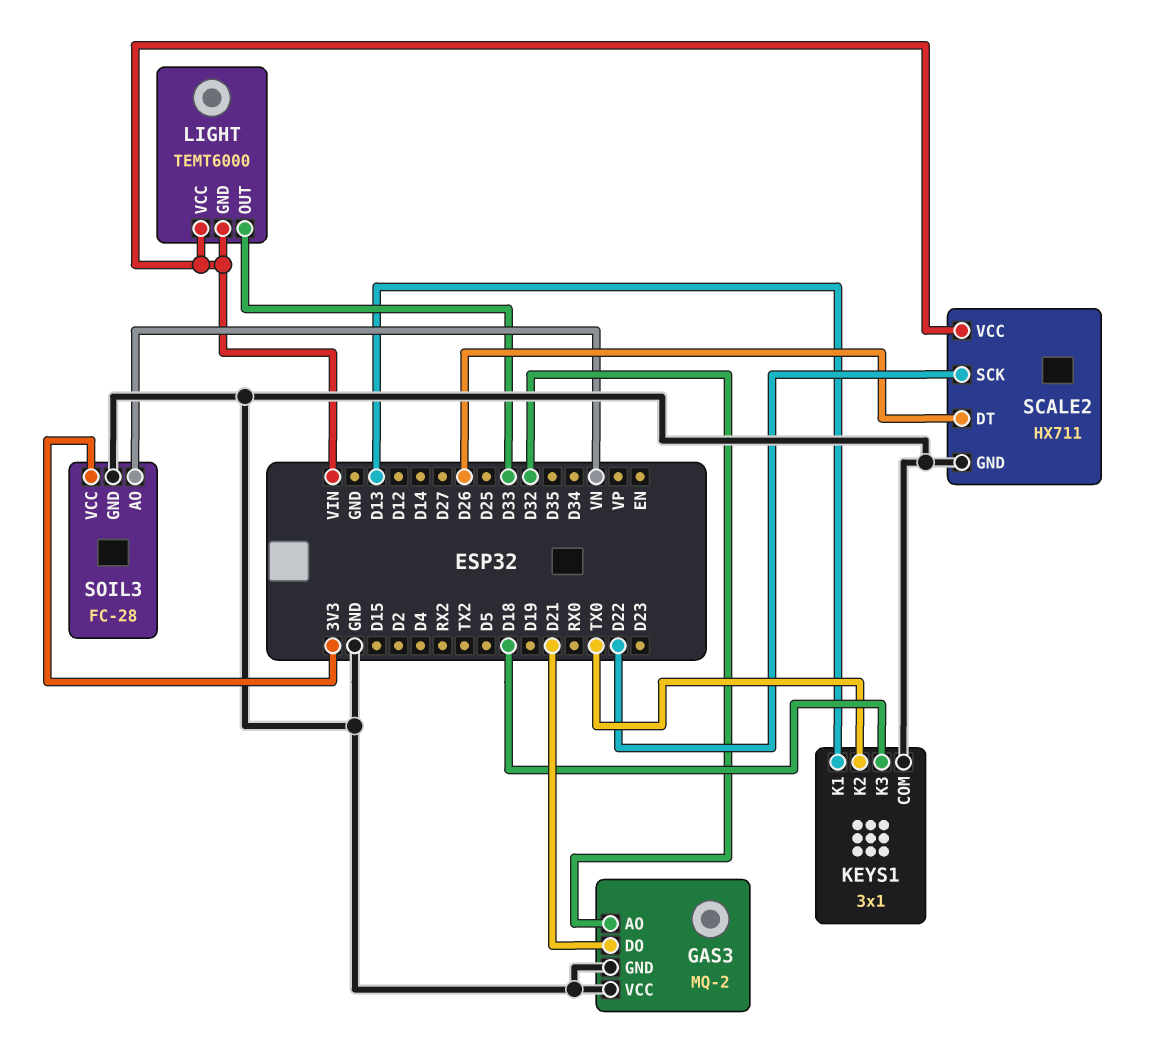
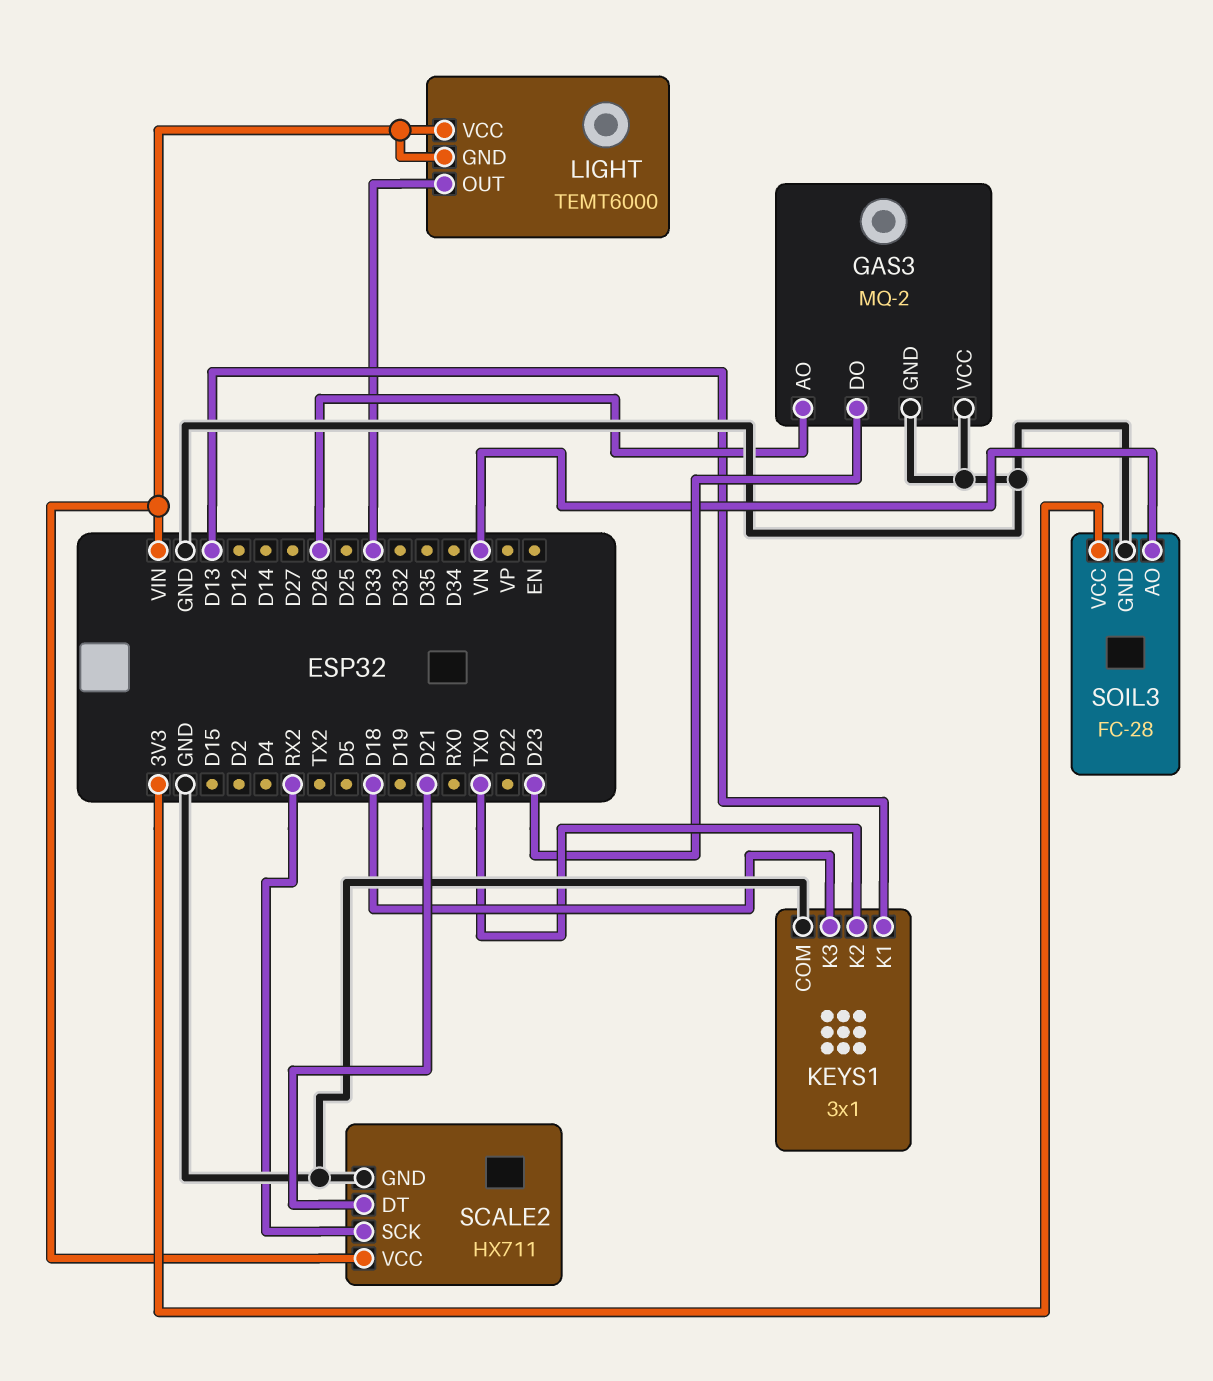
GAS3 pin AO: D32 -> D26
GAS3 pin DO: D21 -> D23
SCALE2 pin DT: D26 -> D21
SCALE2 pin SCK: D22 -> RX2

